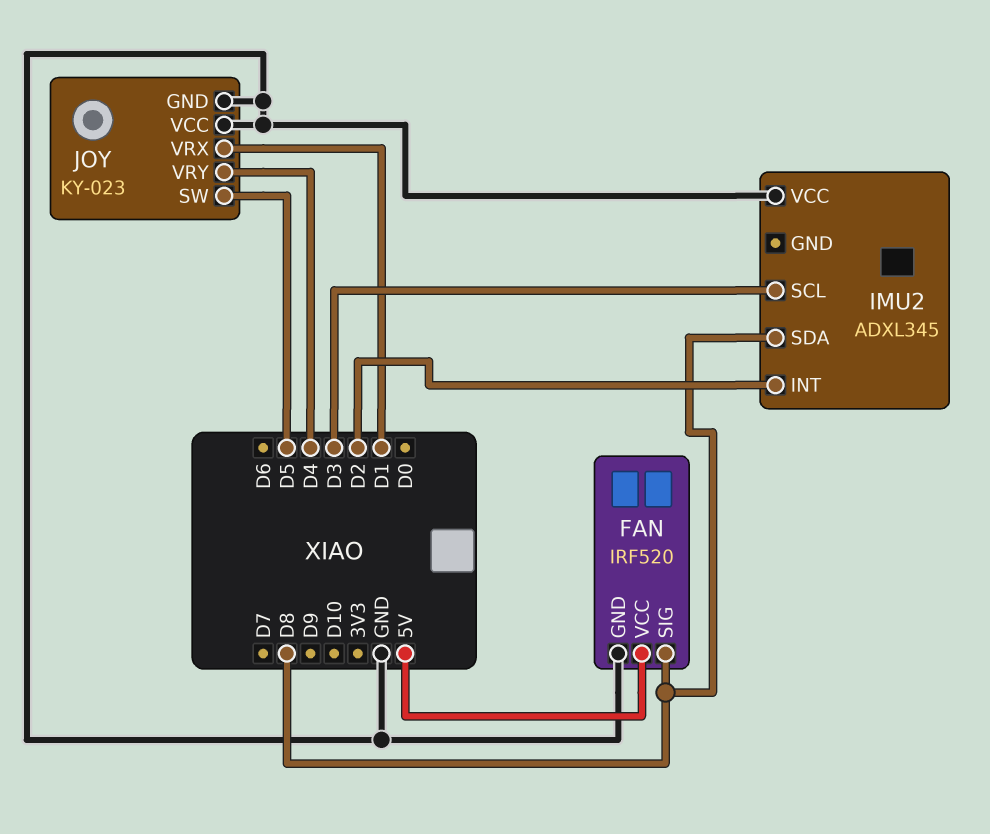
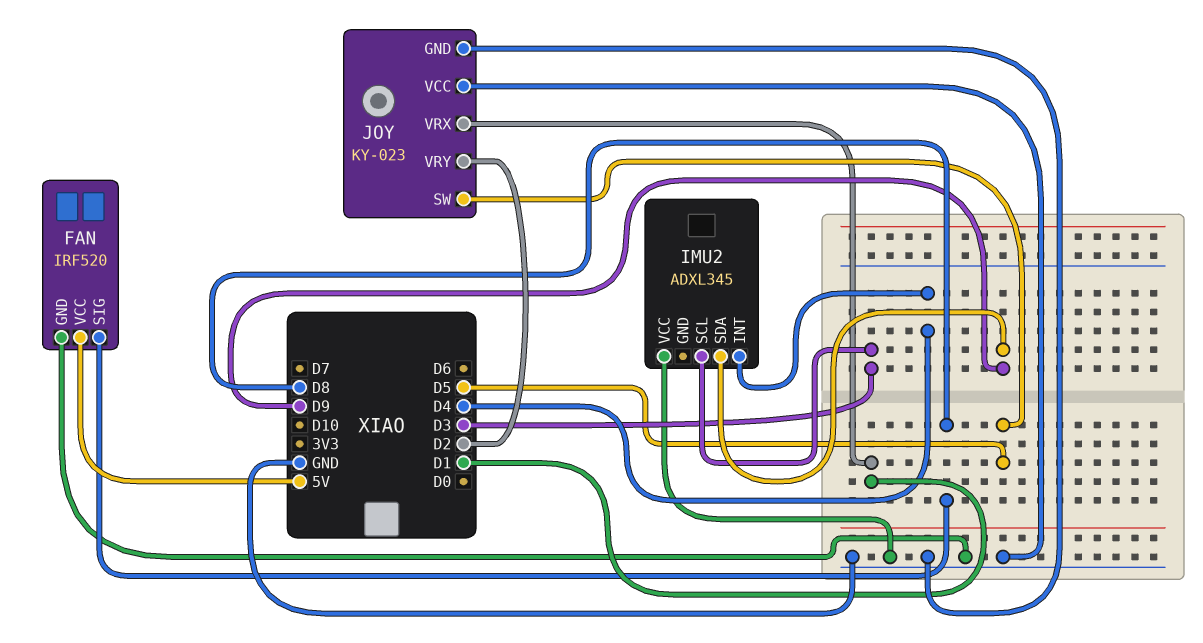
IMU2 pin INT: D2 -> D4
IMU2 pin SDA: D8 -> D9
JOY pin VRY: D4 -> D2

